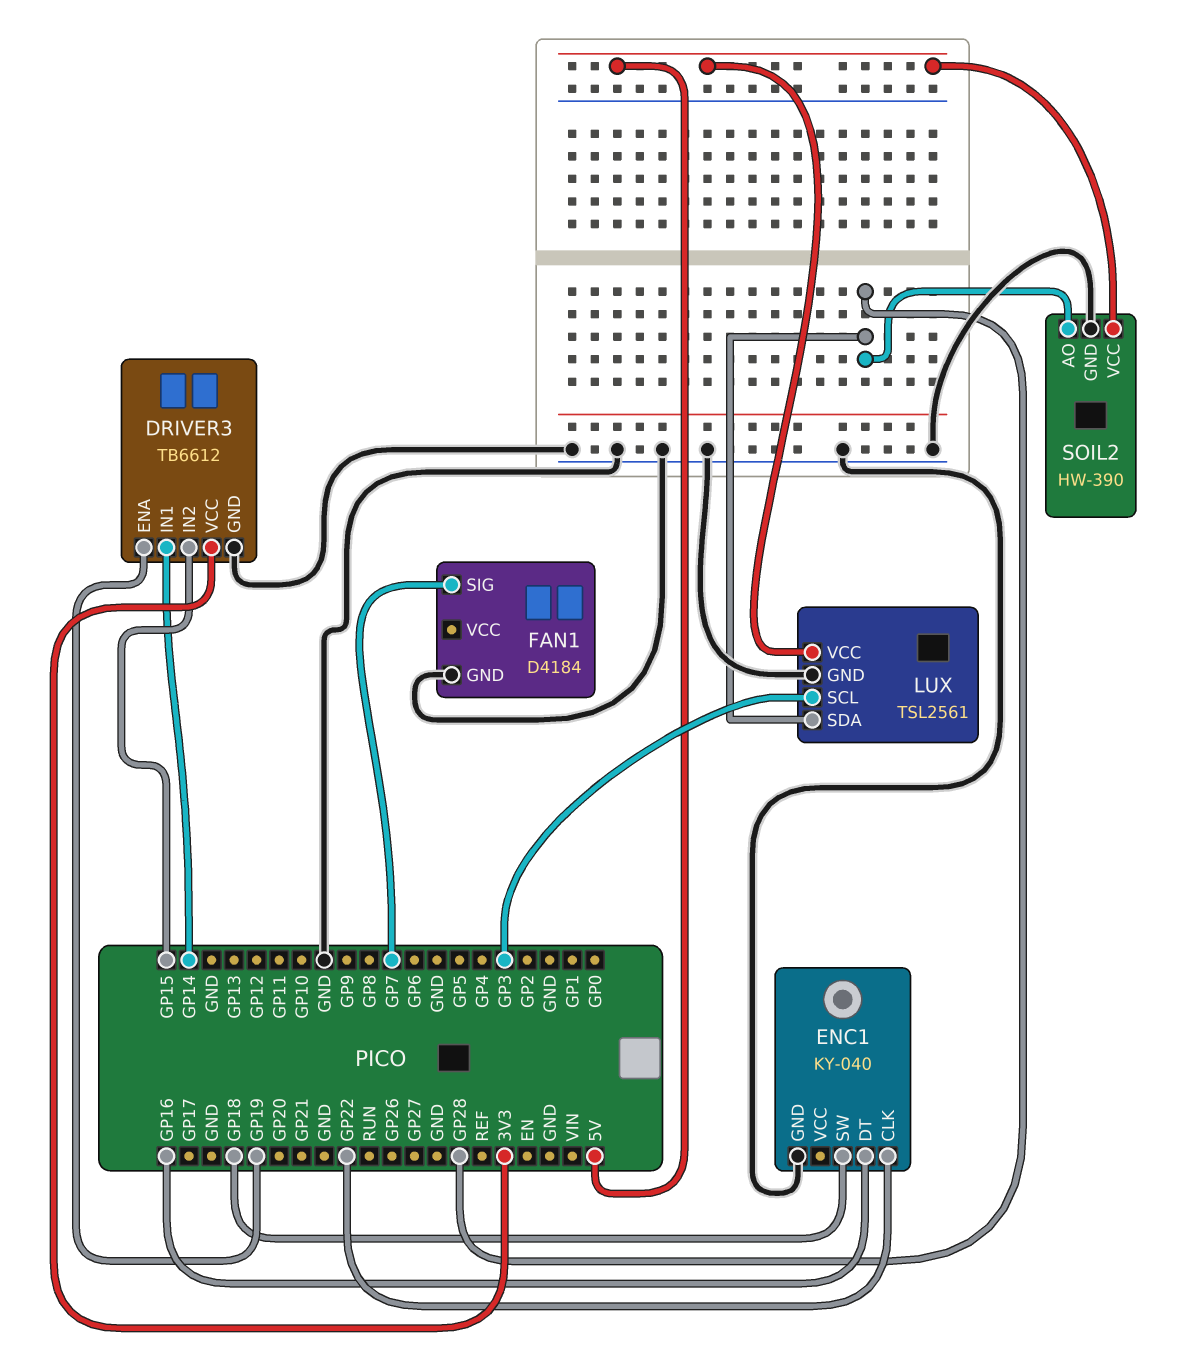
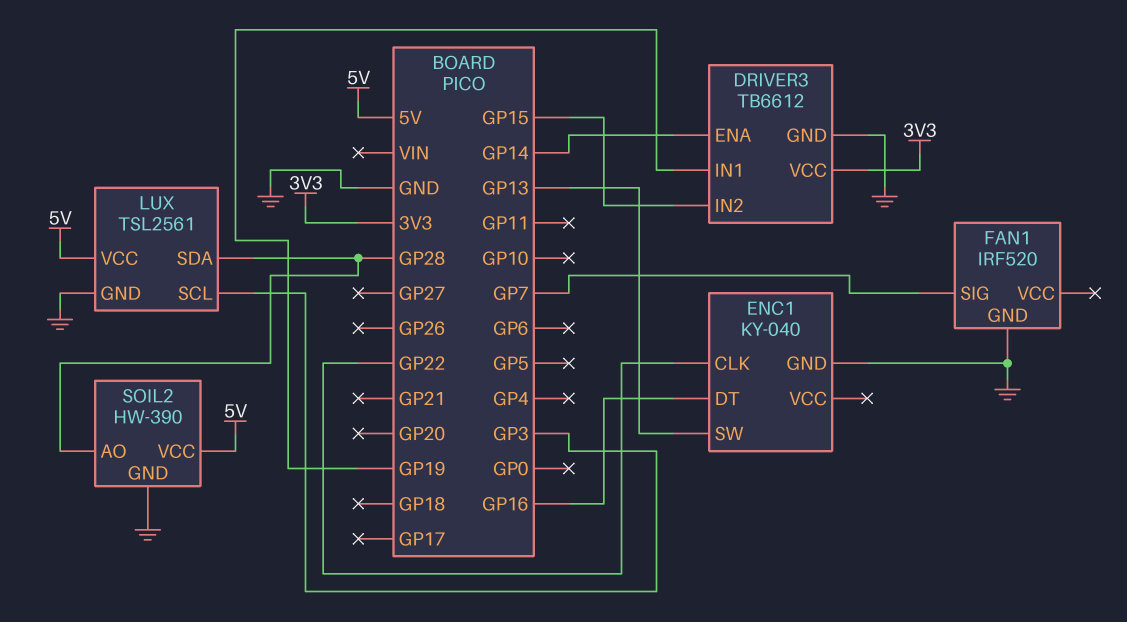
DRIVER3 pin ENA: GP19 -> GP14
DRIVER3 pin IN1: GP14 -> GP19
ENC1 pin SW: GP18 -> GP13
FAN1: D4184 -> IRF520

